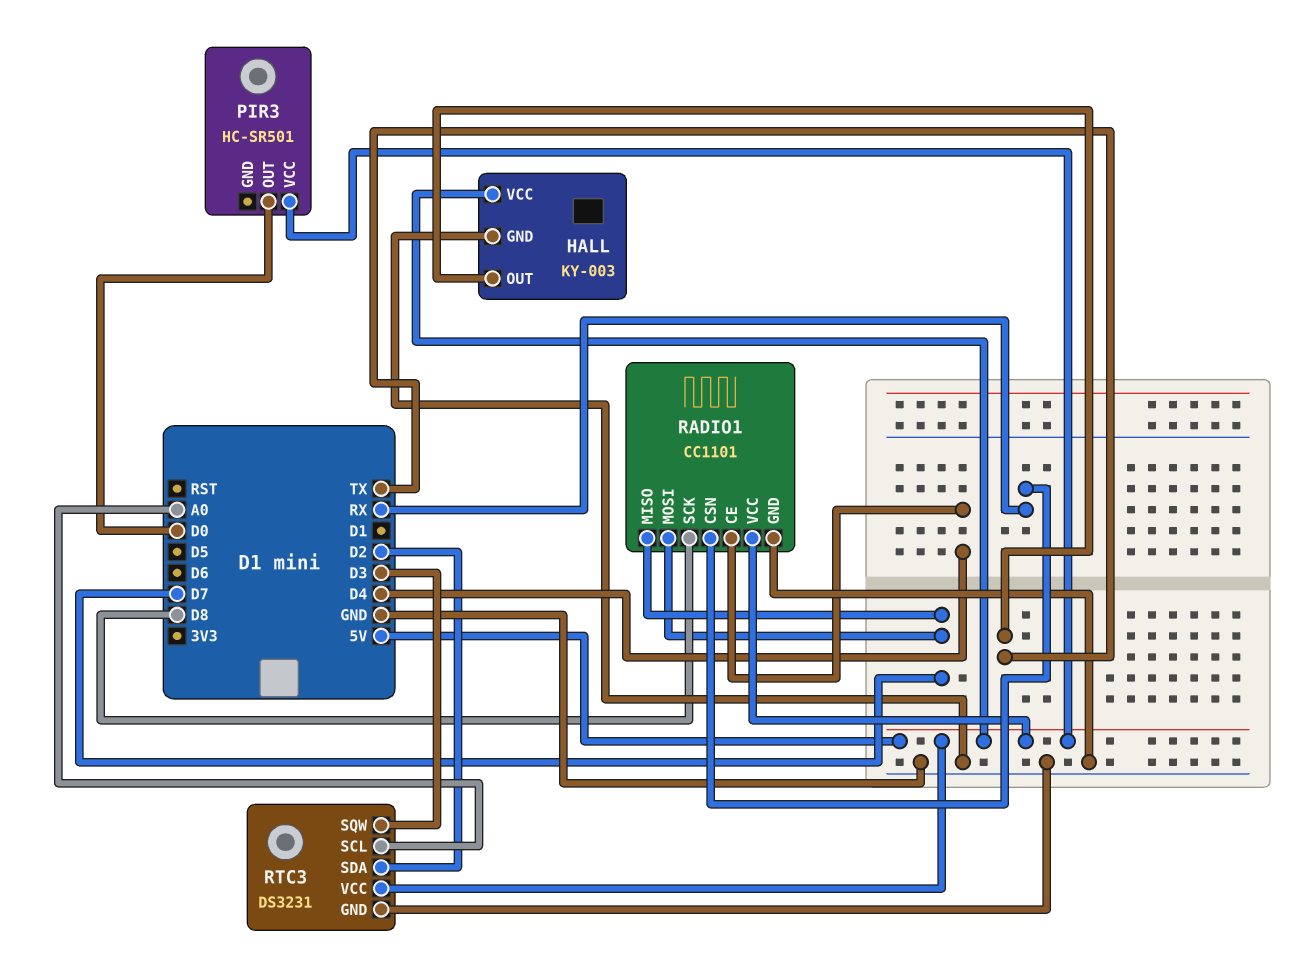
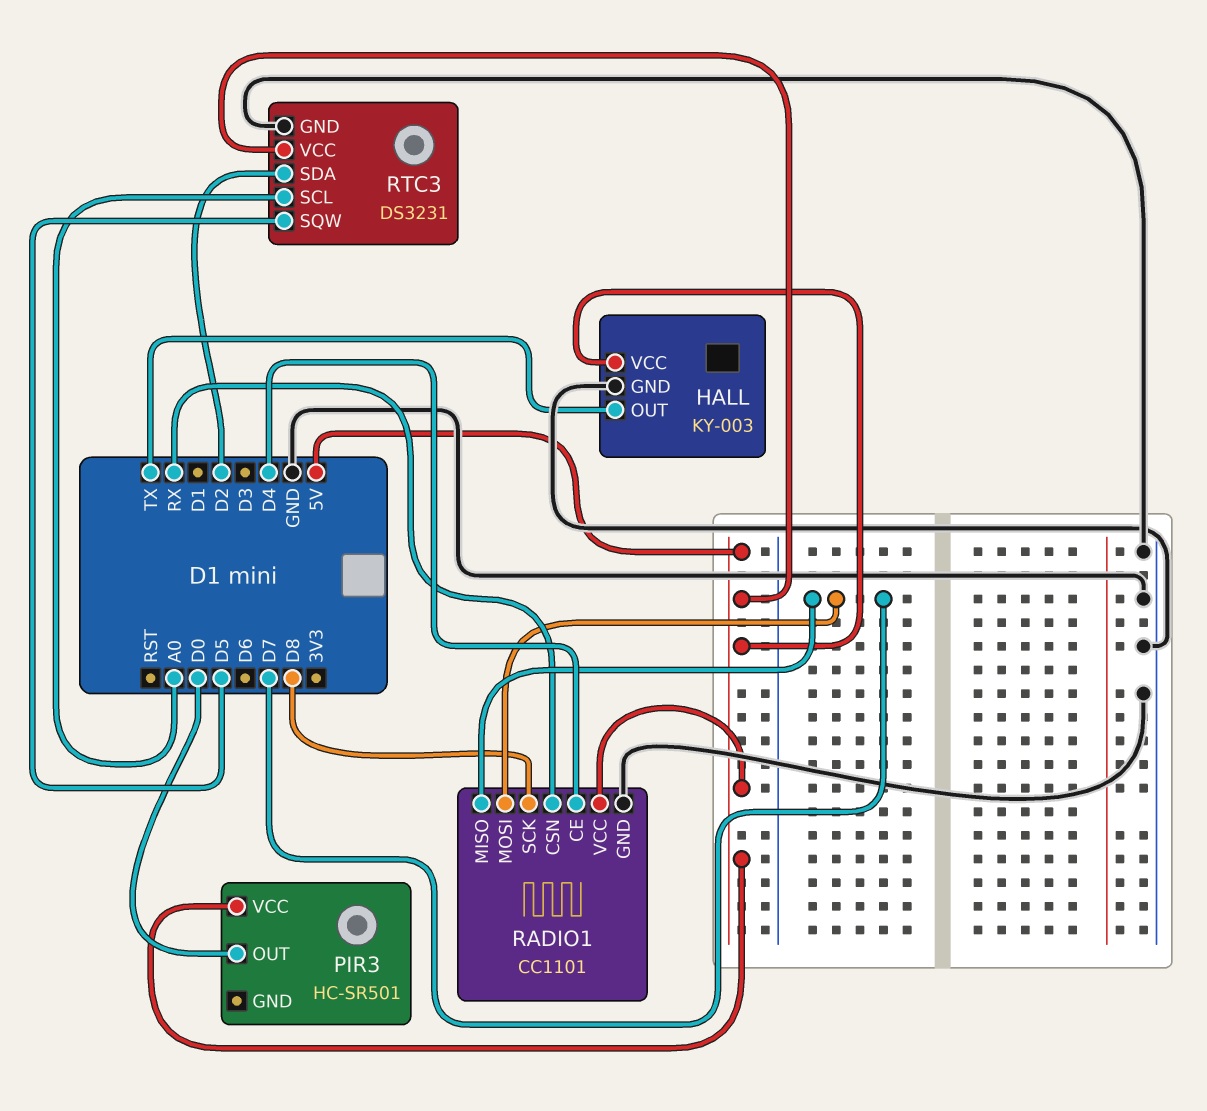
RTC3 pin SQW: D3 -> D5

